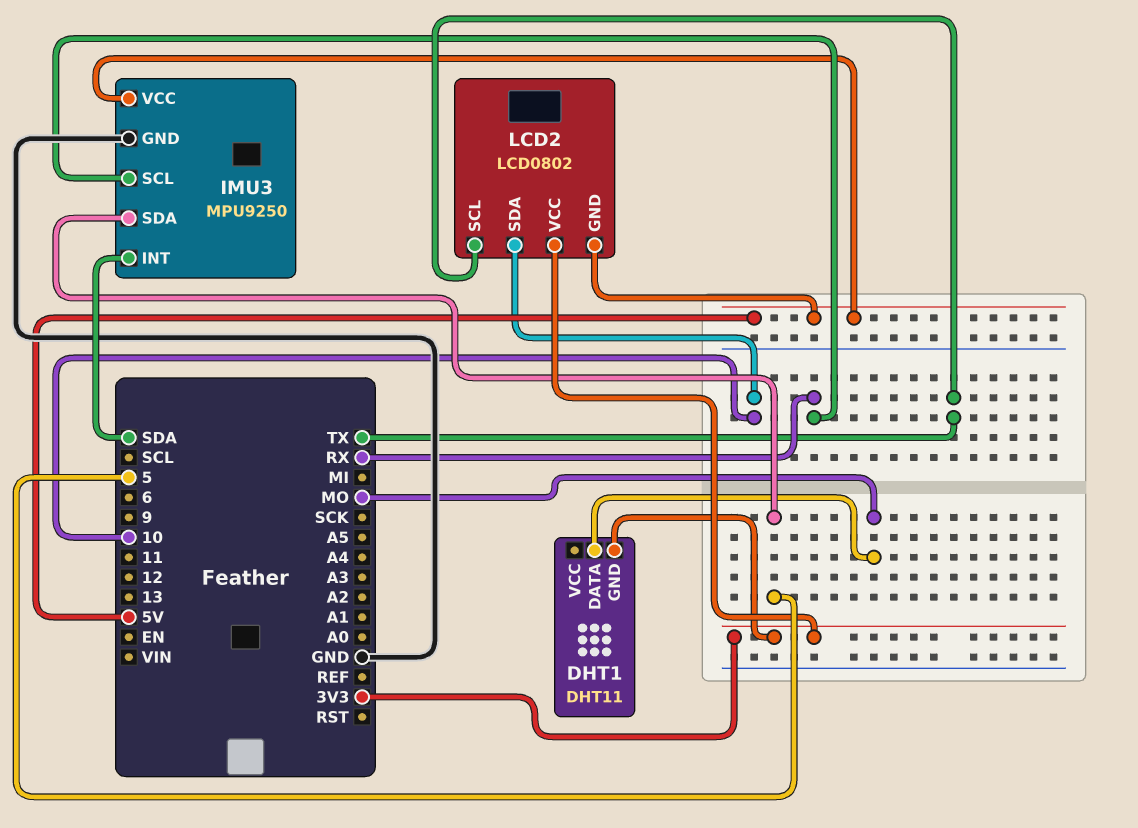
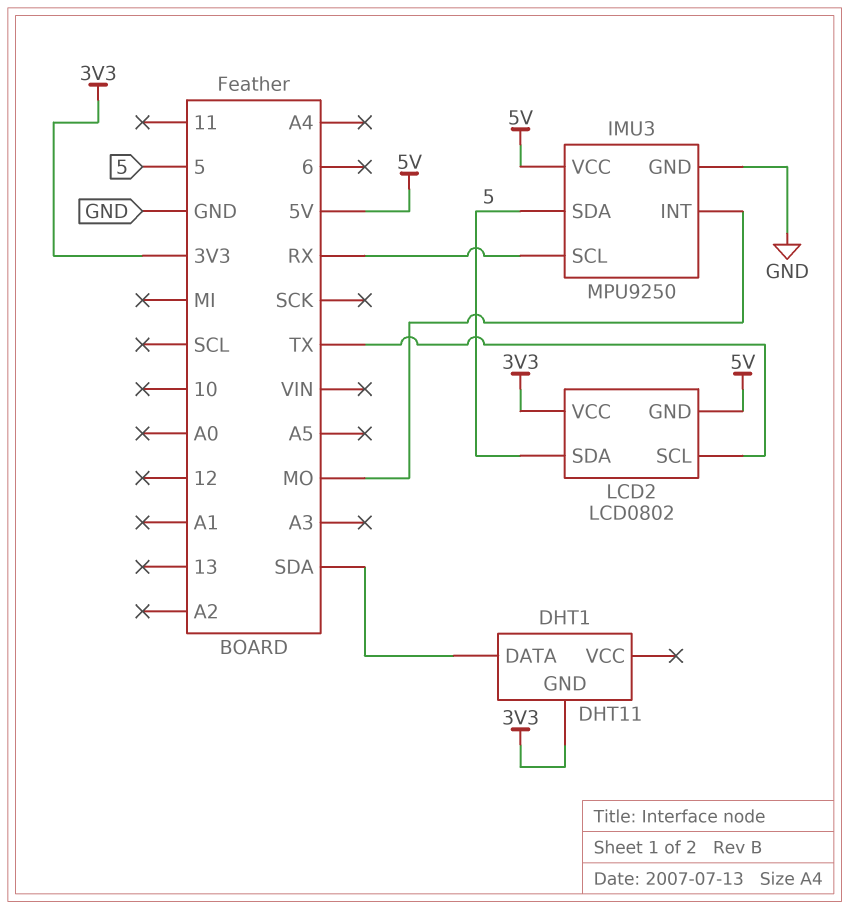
DHT1 pin DATA: MO -> SDA
IMU3 pin INT: SDA -> MO
LCD2 pin SDA: 10 -> 5

